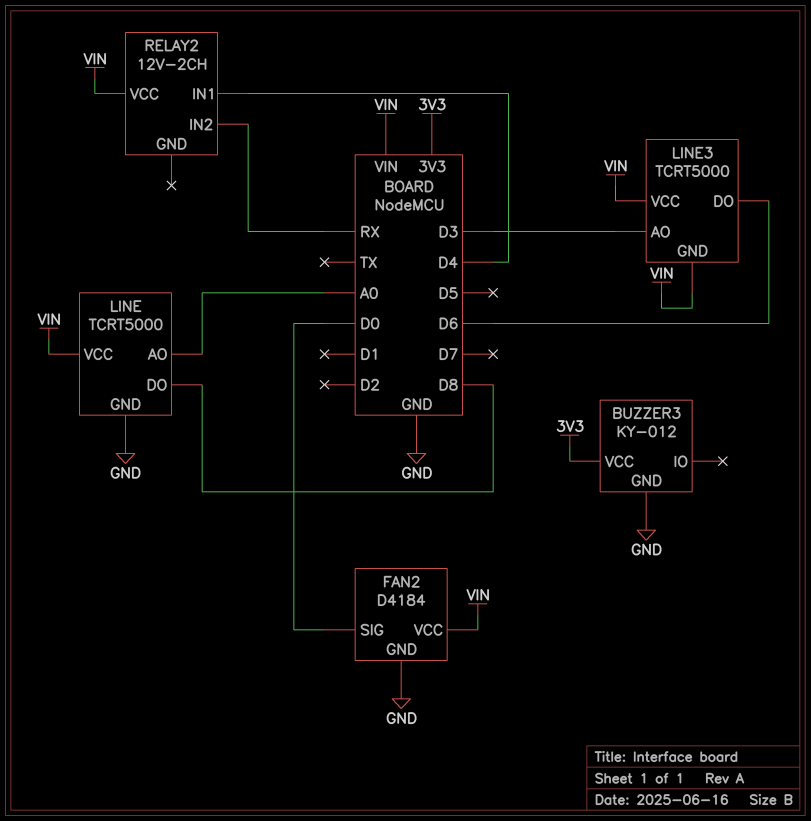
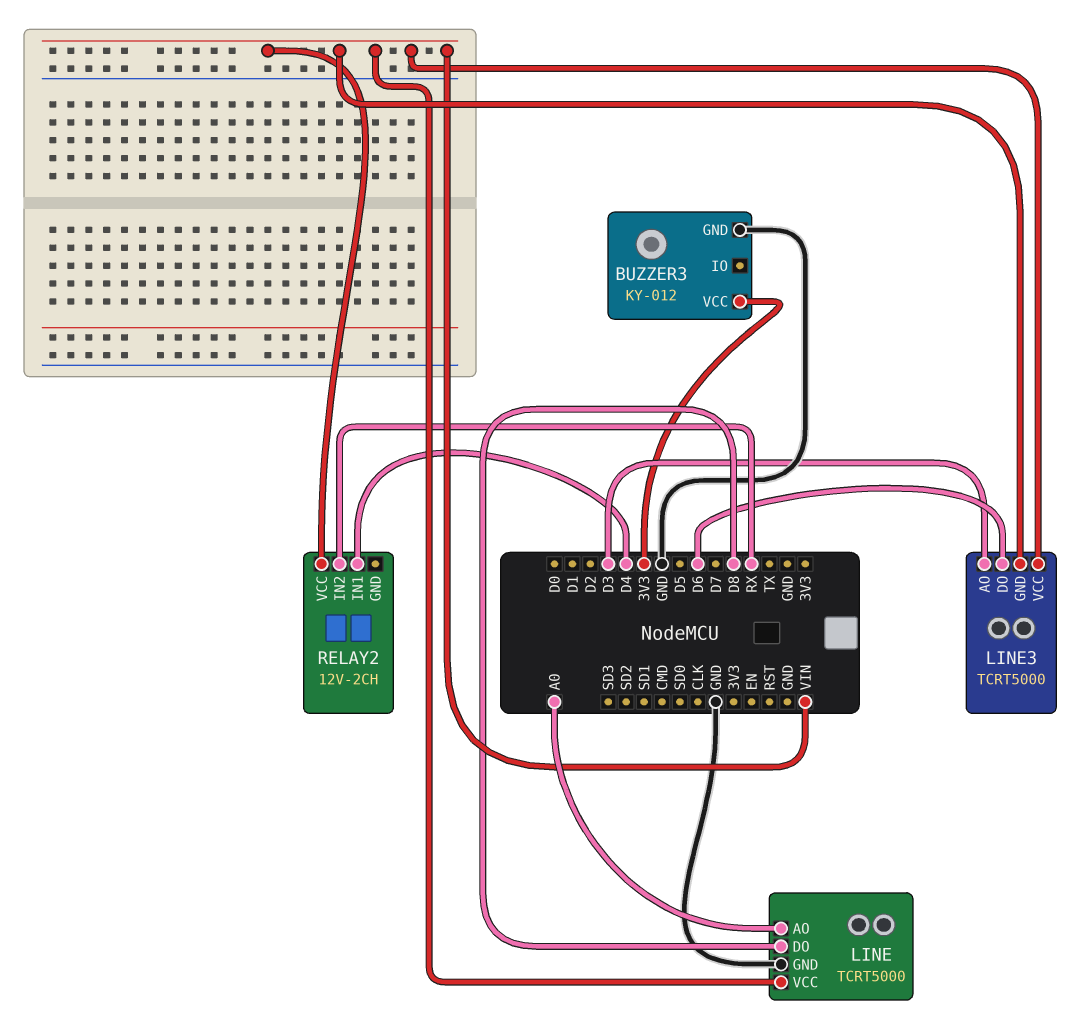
FAN2: D4184 -> none
FAN2 pin GND: GND -> none
FAN2 pin SIG: D0 -> none
FAN2 pin VCC: VIN -> none

